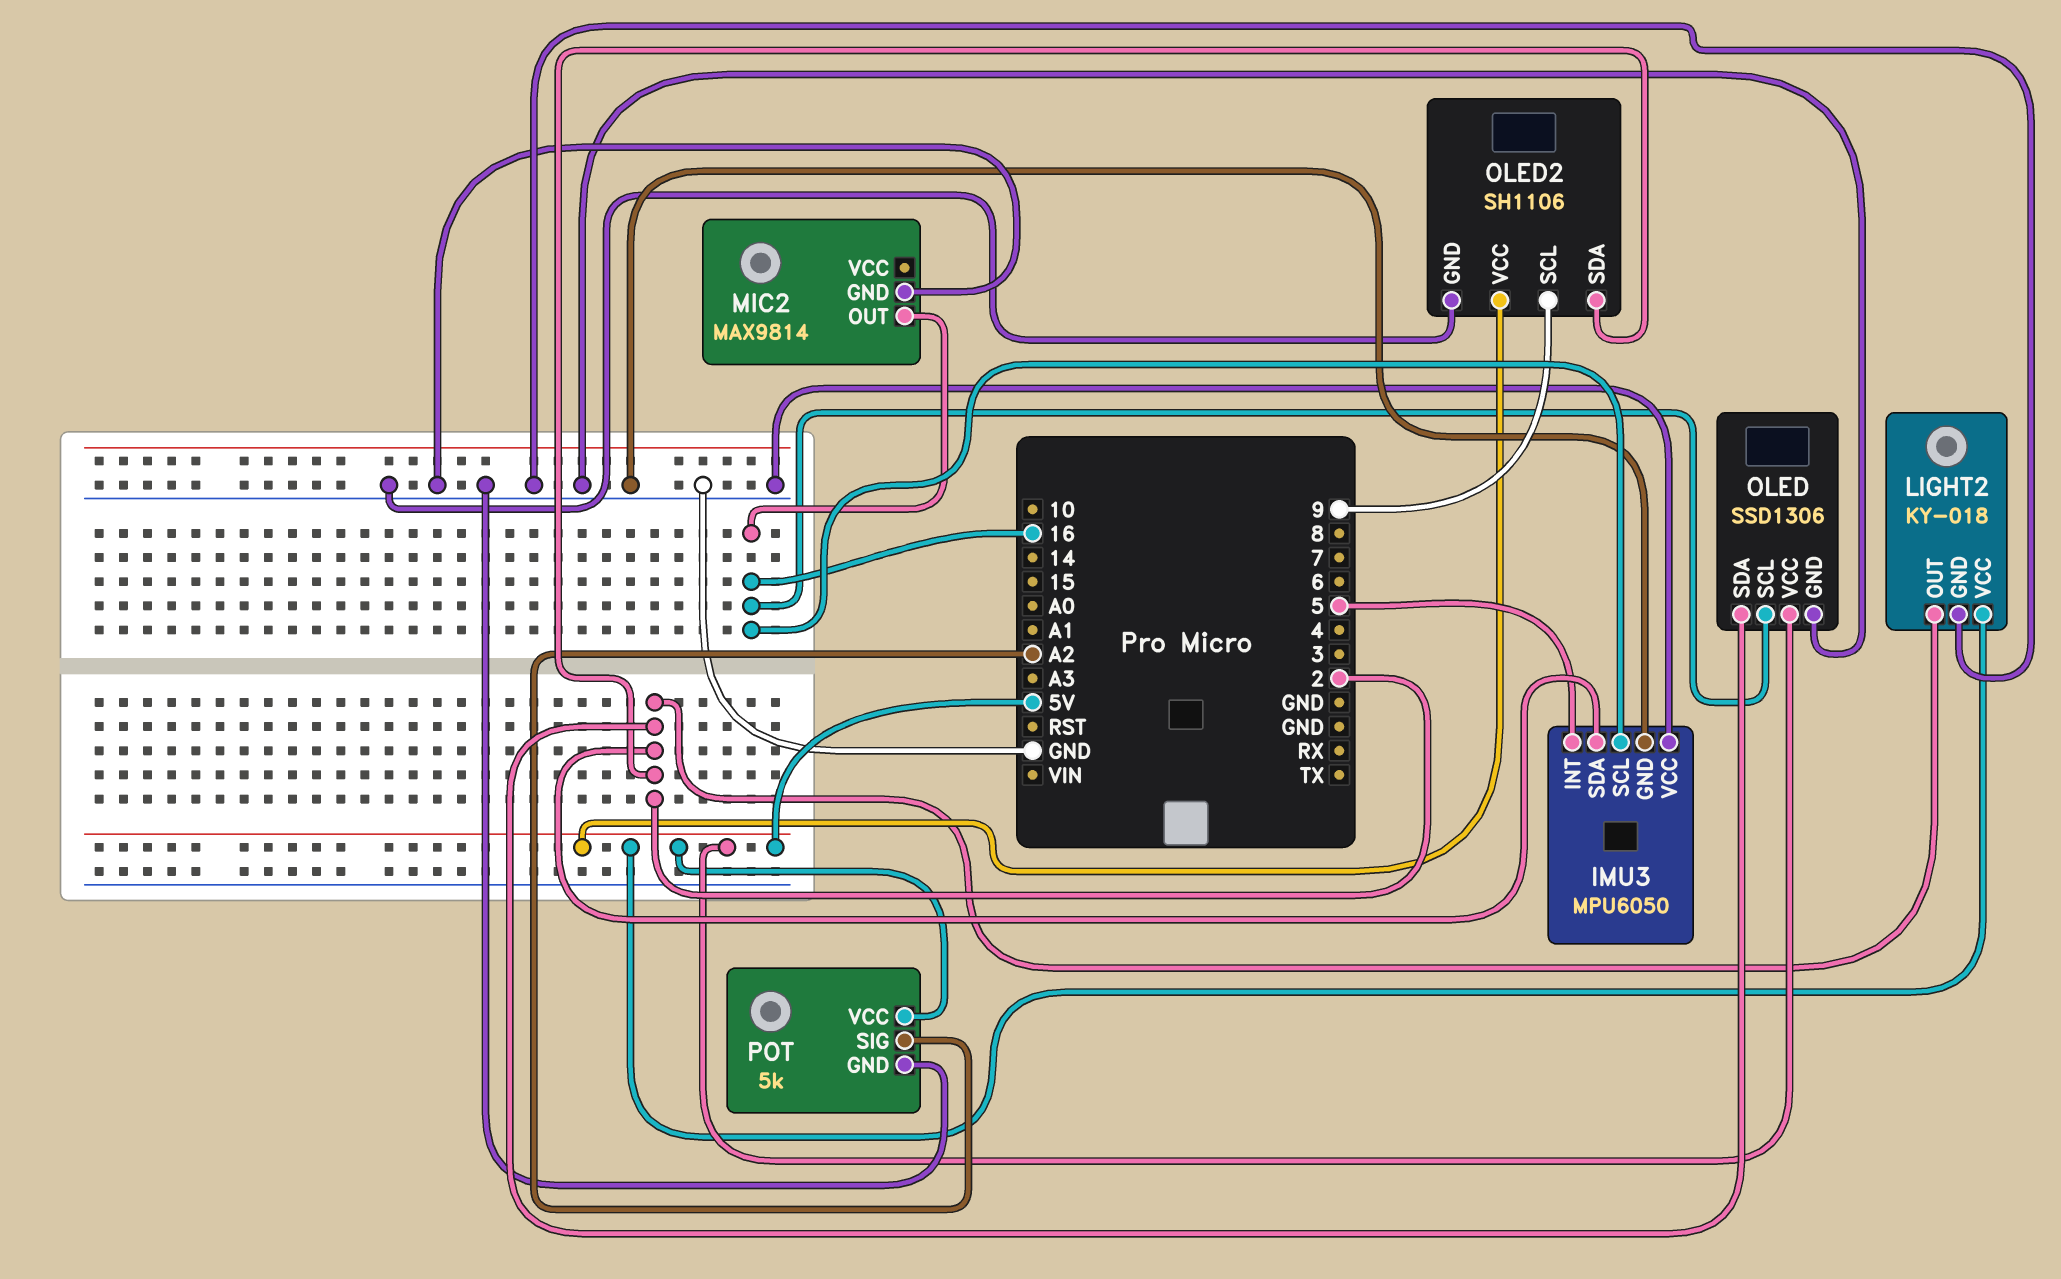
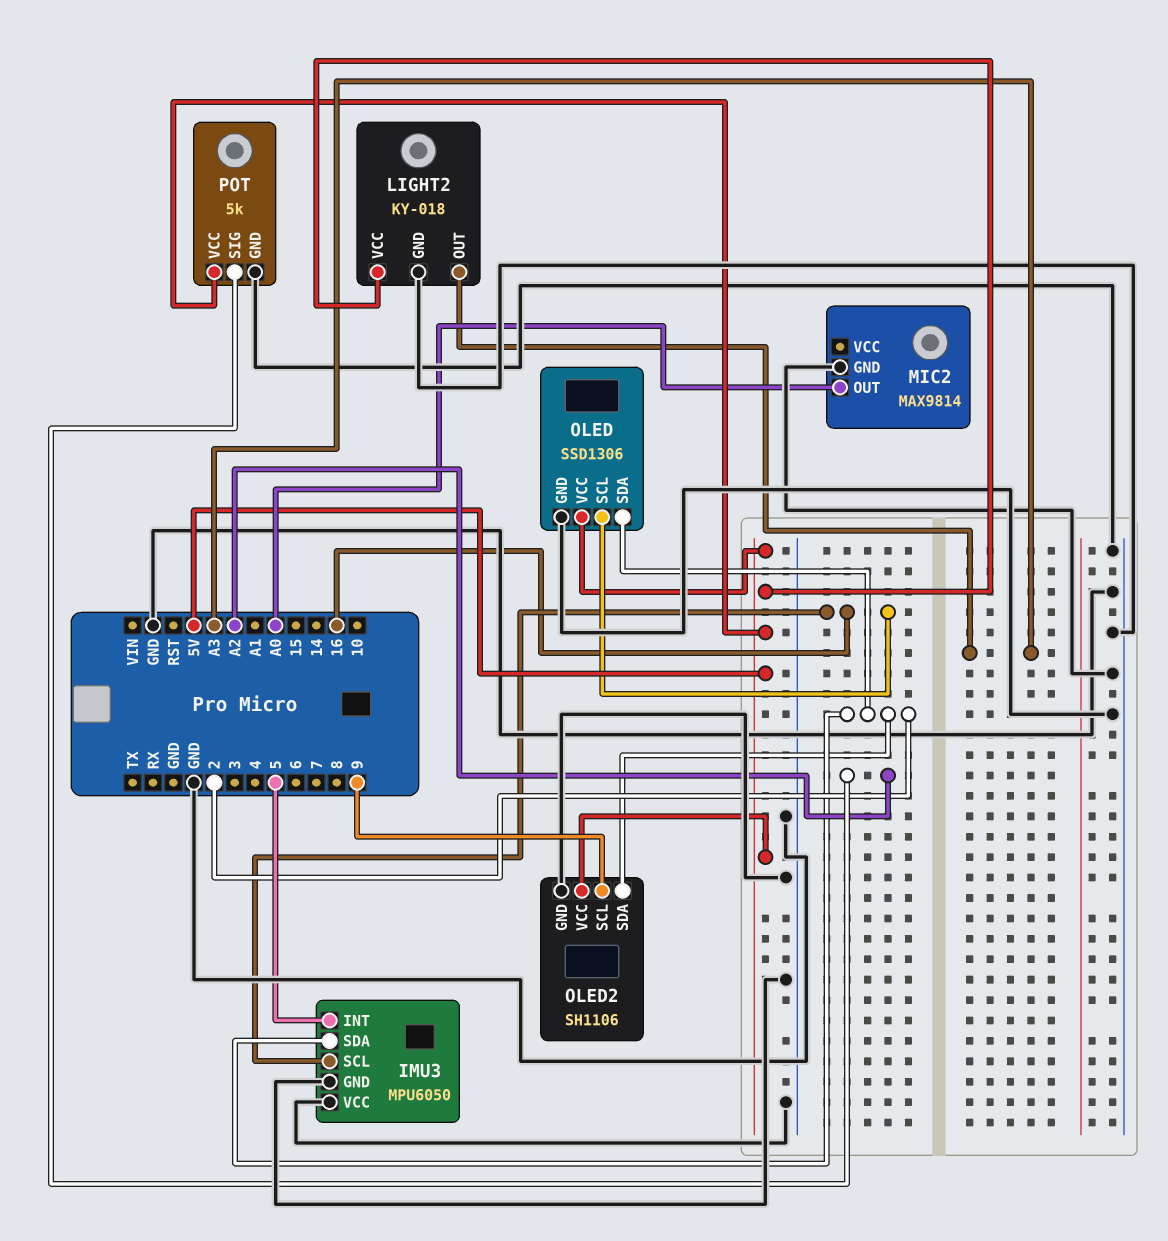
LIGHT2 pin OUT: 2 -> A3
MIC2 pin OUT: 16 -> A0

